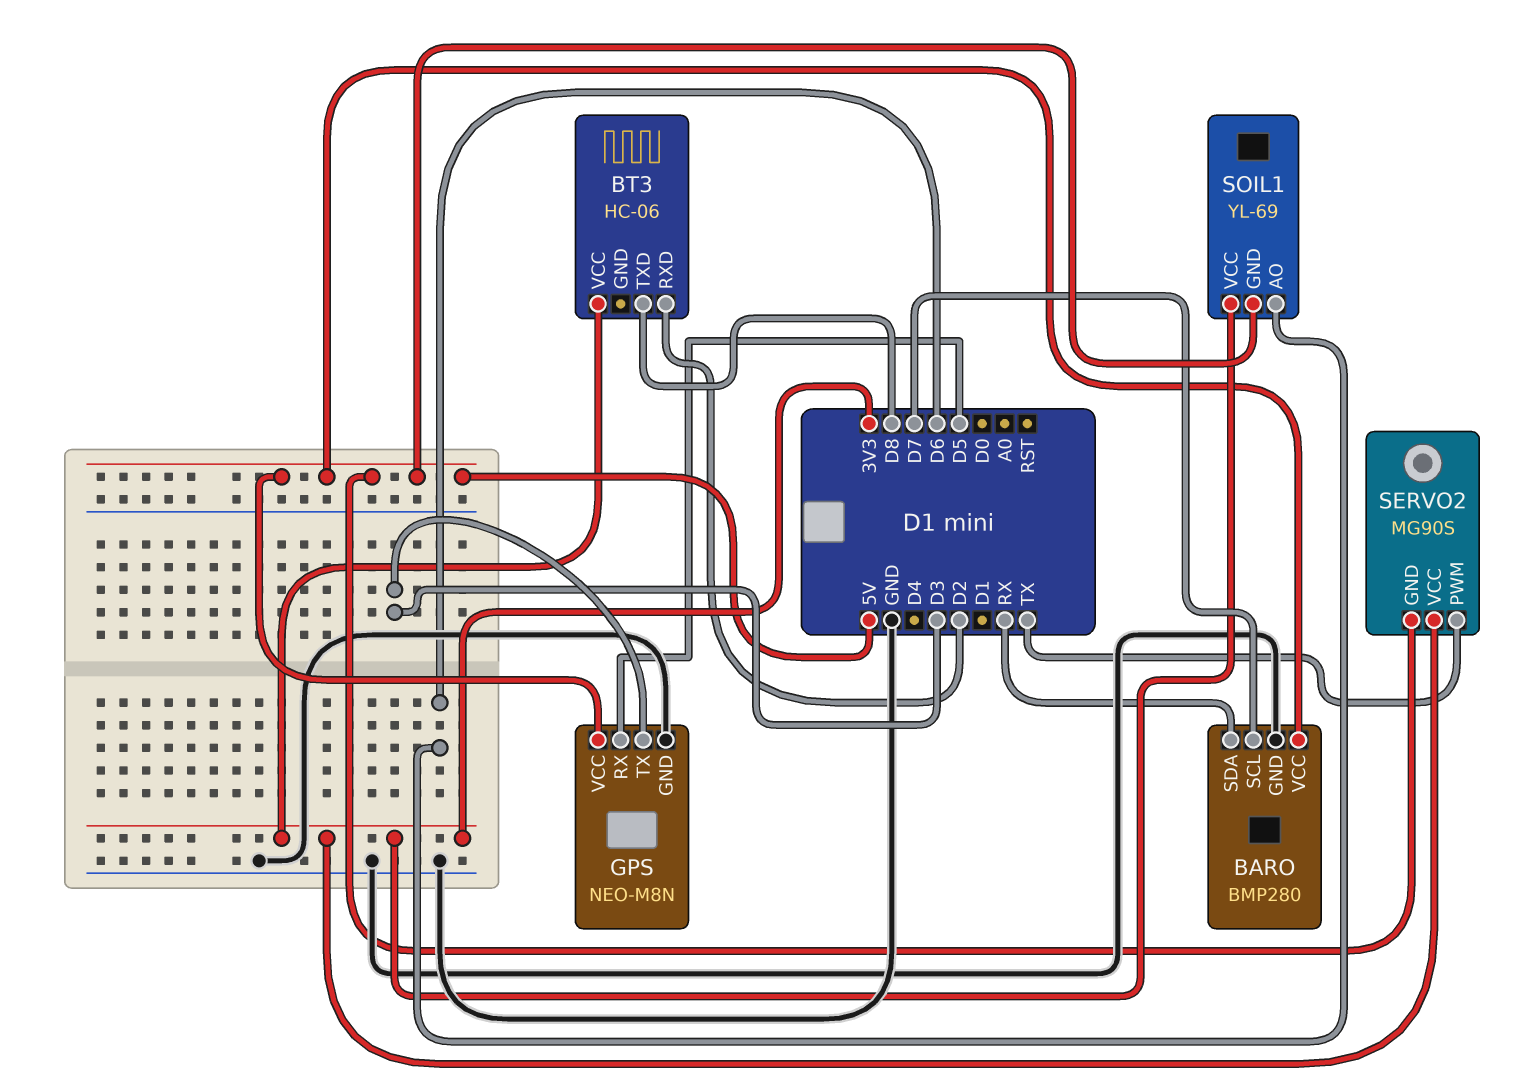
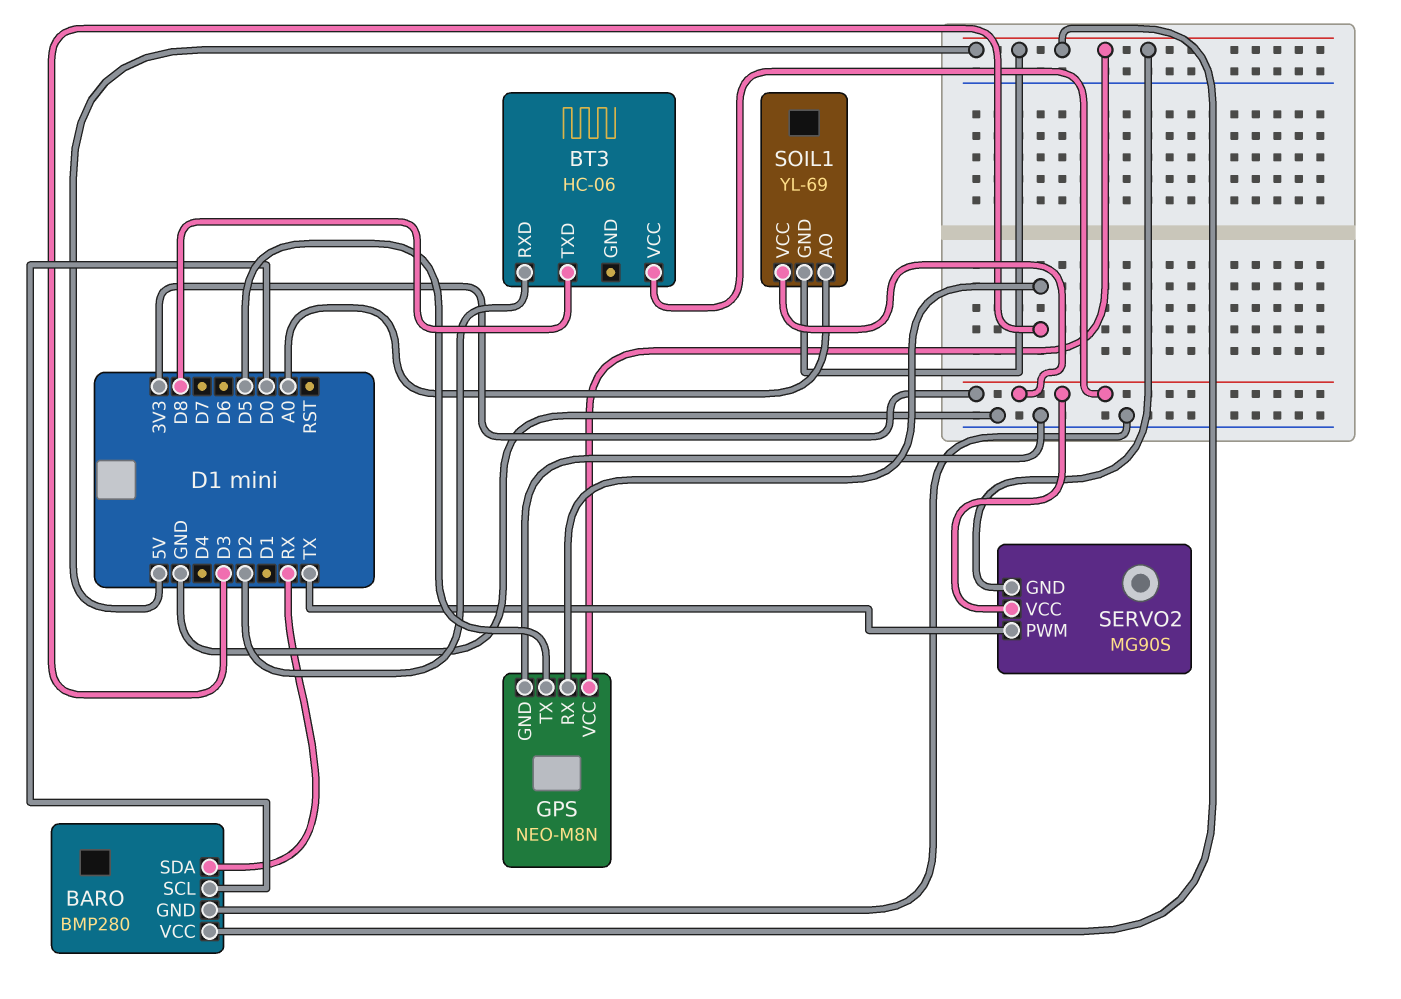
BARO pin SCL: D7 -> D0
GPS pin RX: D5 -> D3
GPS pin TX: D3 -> D5
SOIL1 pin AO: D6 -> A0

